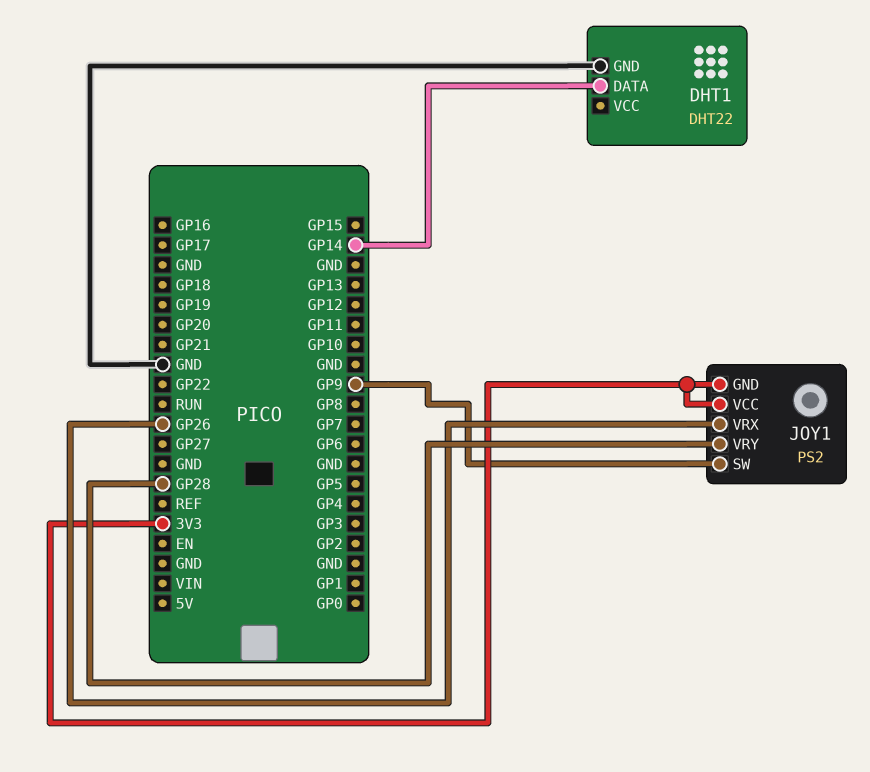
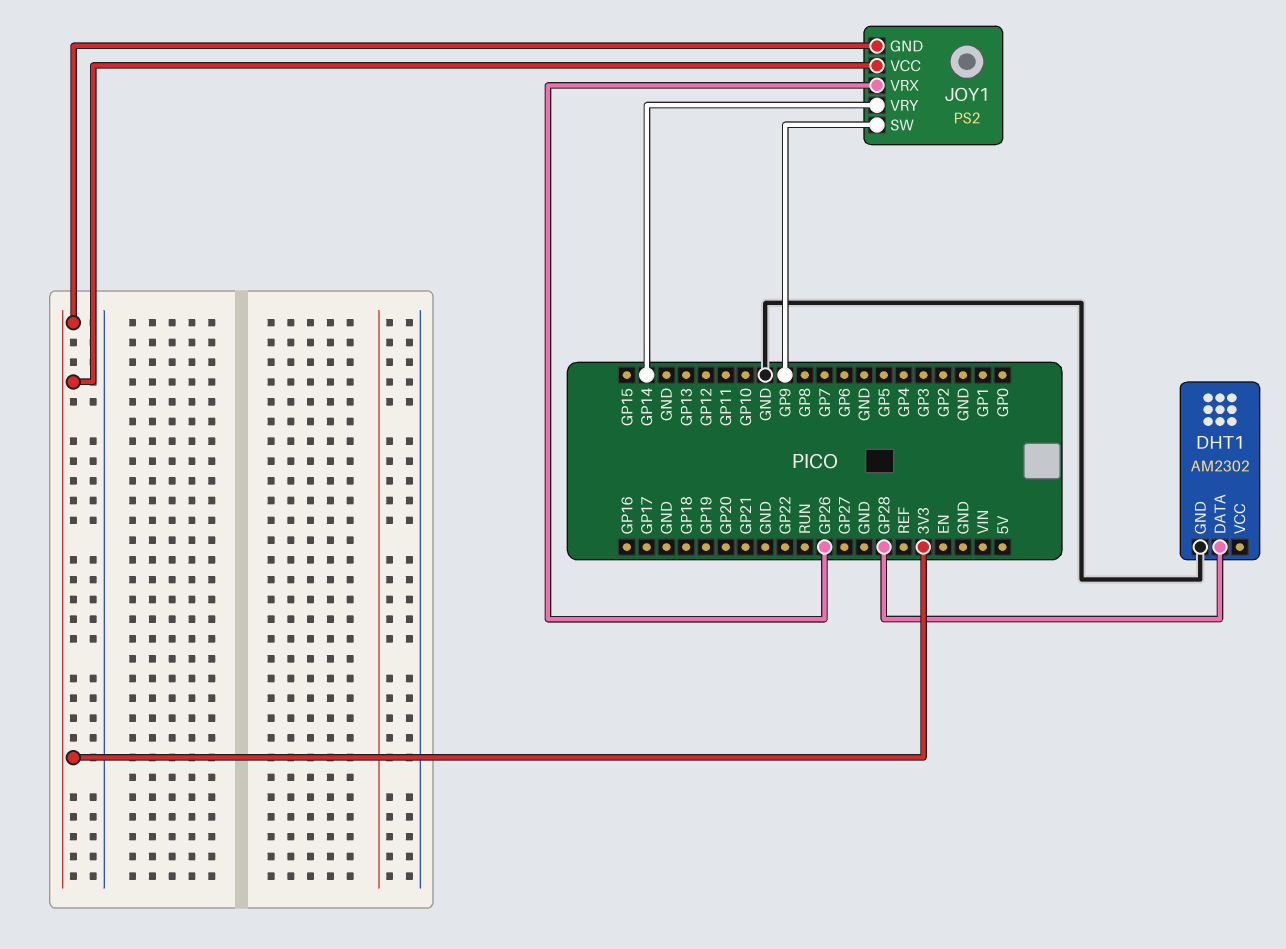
DHT1: DHT22 -> AM2302
DHT1 pin DATA: GP14 -> GP28
JOY1 pin VRY: GP28 -> GP14

